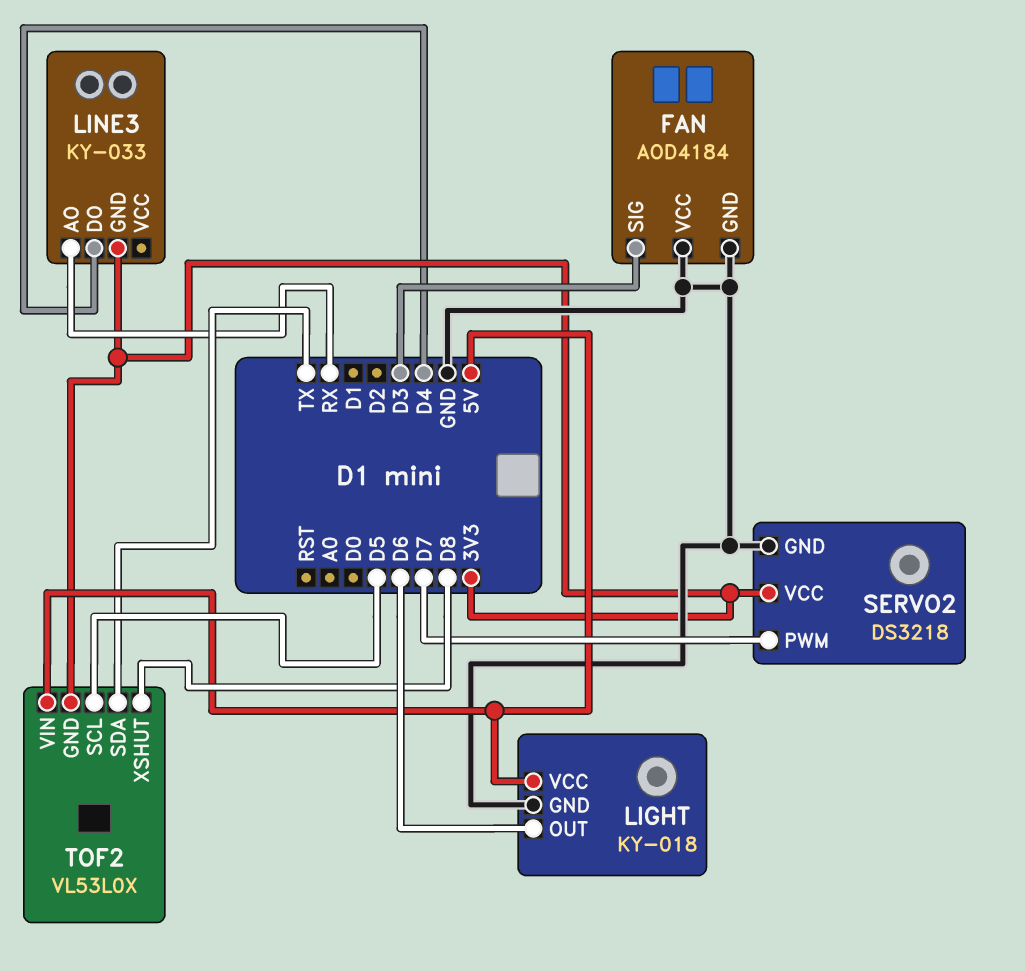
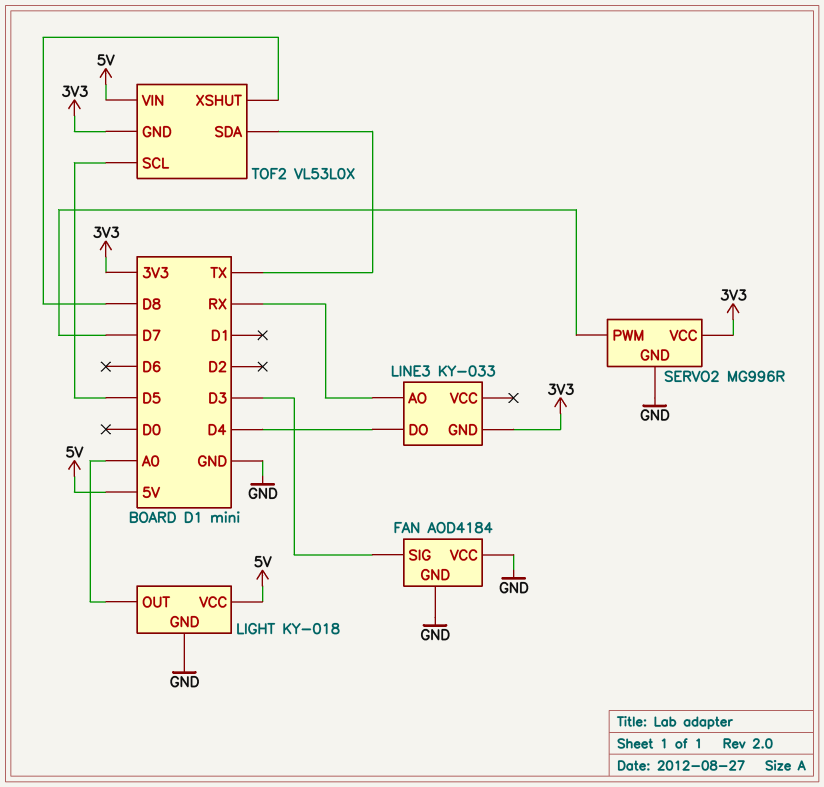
LIGHT pin OUT: D6 -> A0
SERVO2: DS3218 -> MG996R

